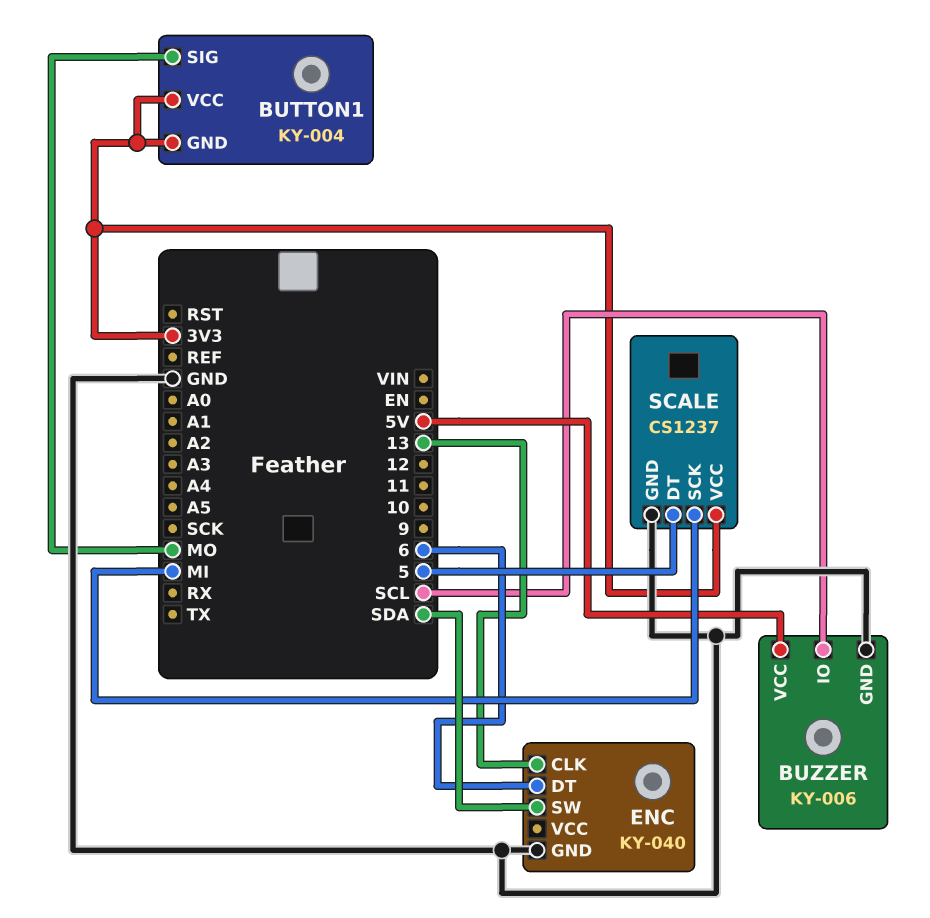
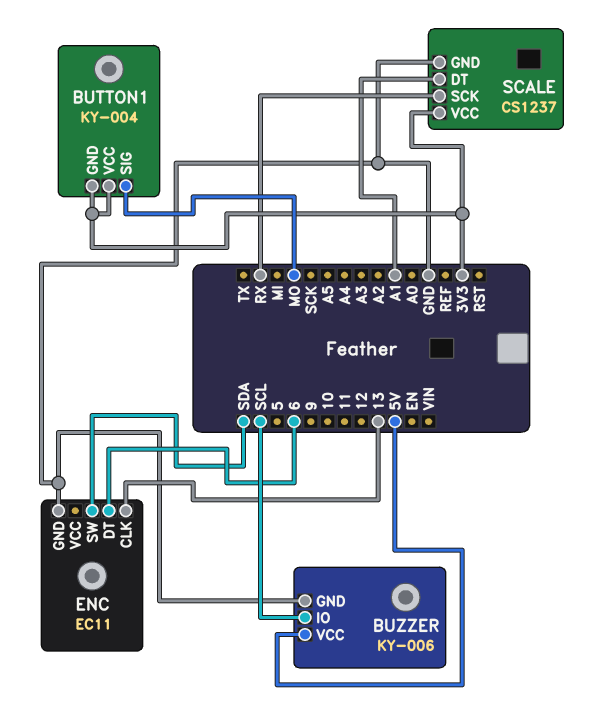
ENC: KY-040 -> EC11
SCALE pin DT: 5 -> A1
SCALE pin SCK: MI -> RX

